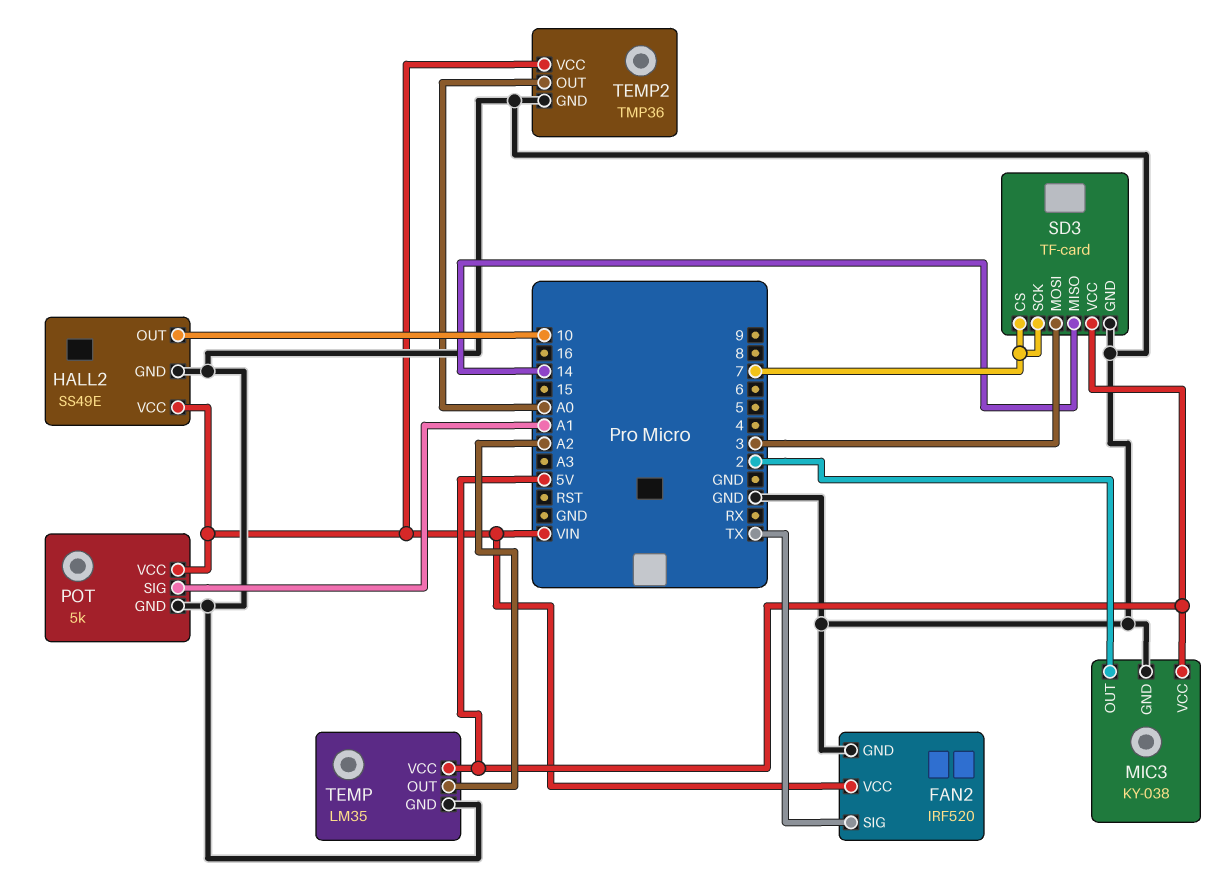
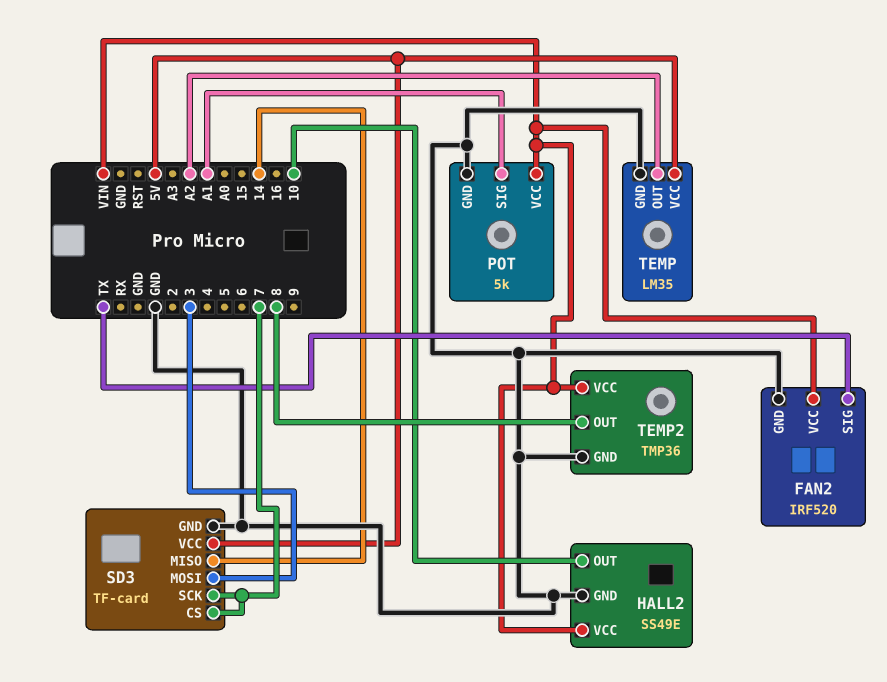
MIC3: KY-038 -> none
MIC3 pin GND: GND -> none
MIC3 pin OUT: 2 -> none
MIC3 pin VCC: 5V -> none
TEMP2 pin OUT: A0 -> 8

